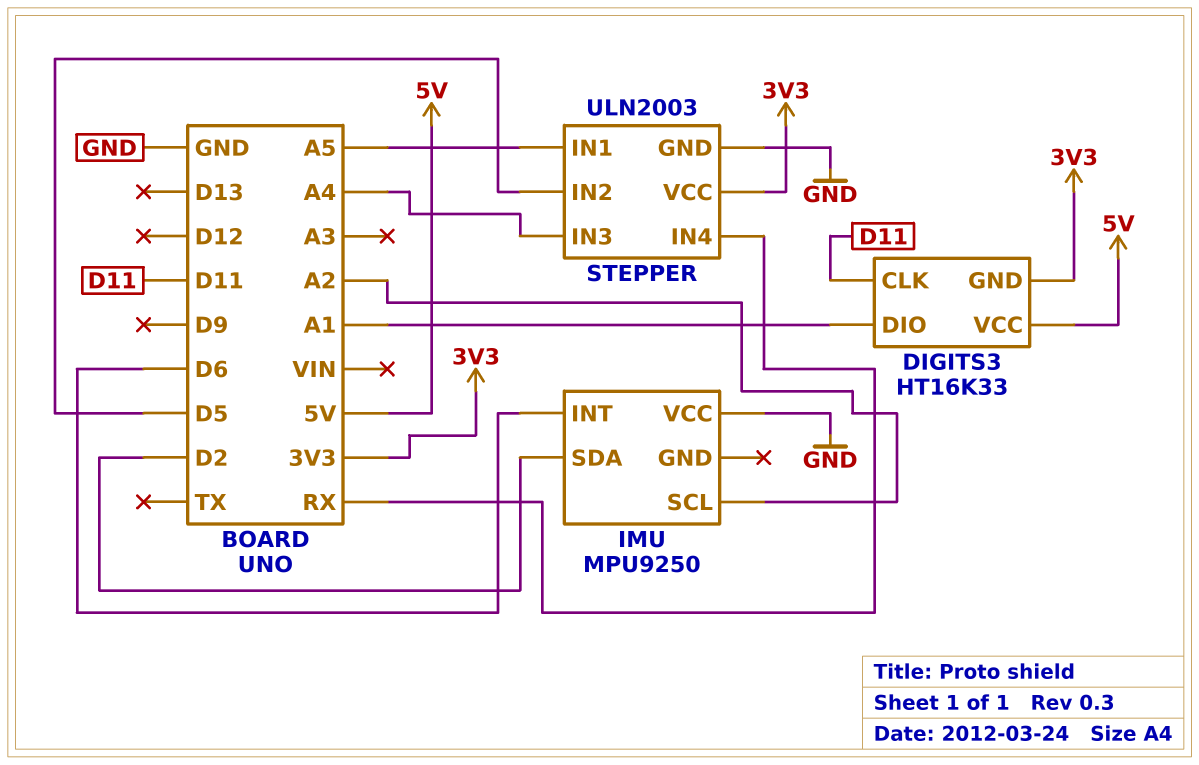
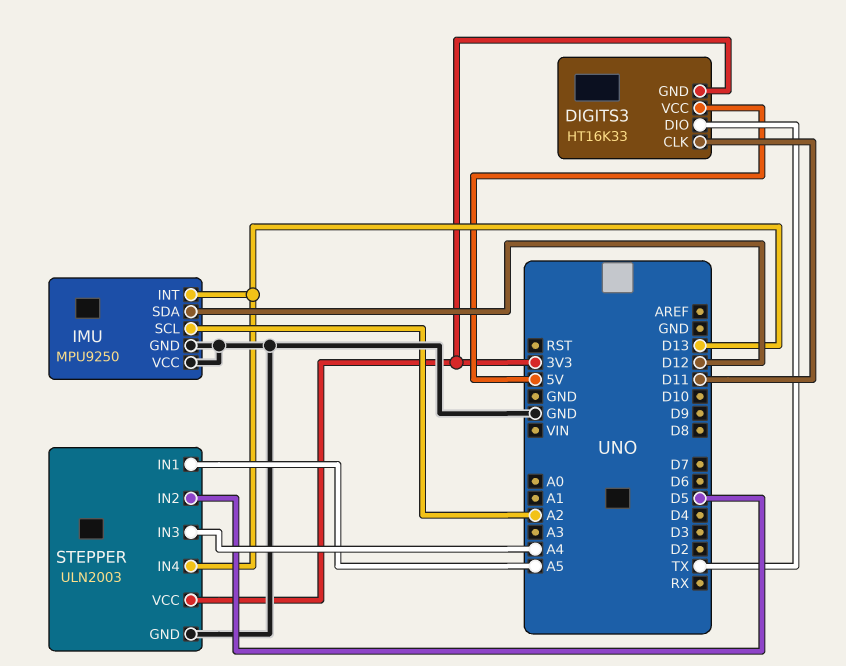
DIGITS3 pin DIO: A1 -> TX
IMU pin GND: none -> GND
IMU pin INT: D6 -> D13
IMU pin SDA: D2 -> D12
STEPPER pin IN4: RX -> D13

